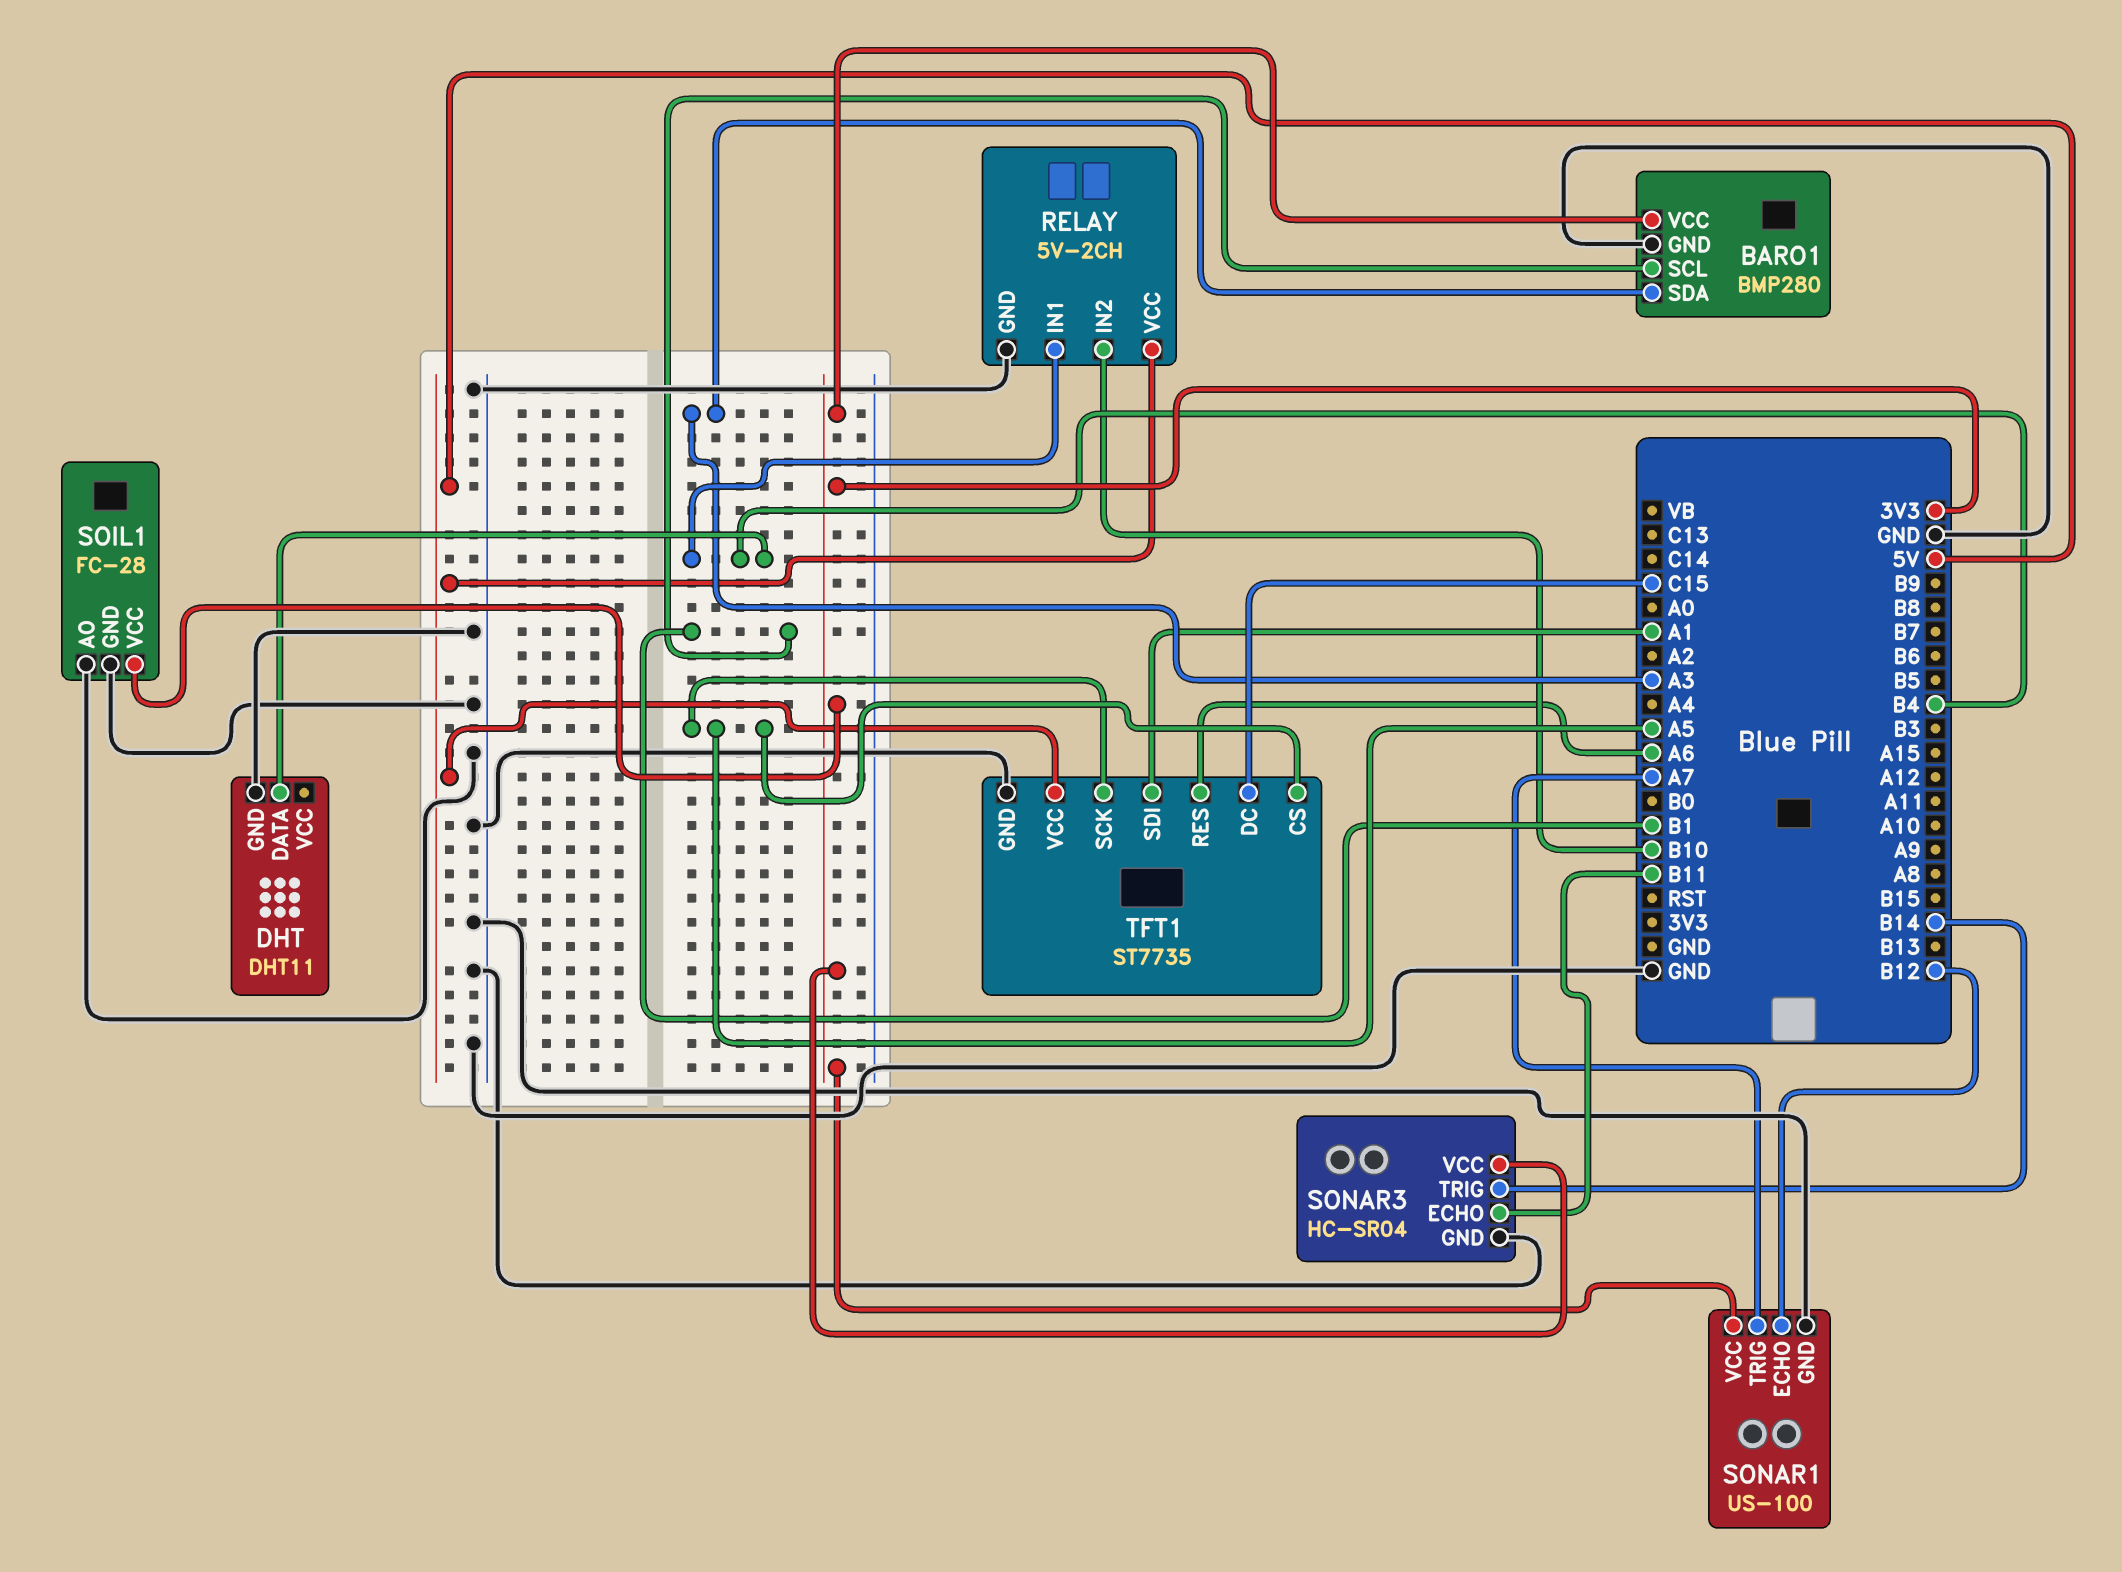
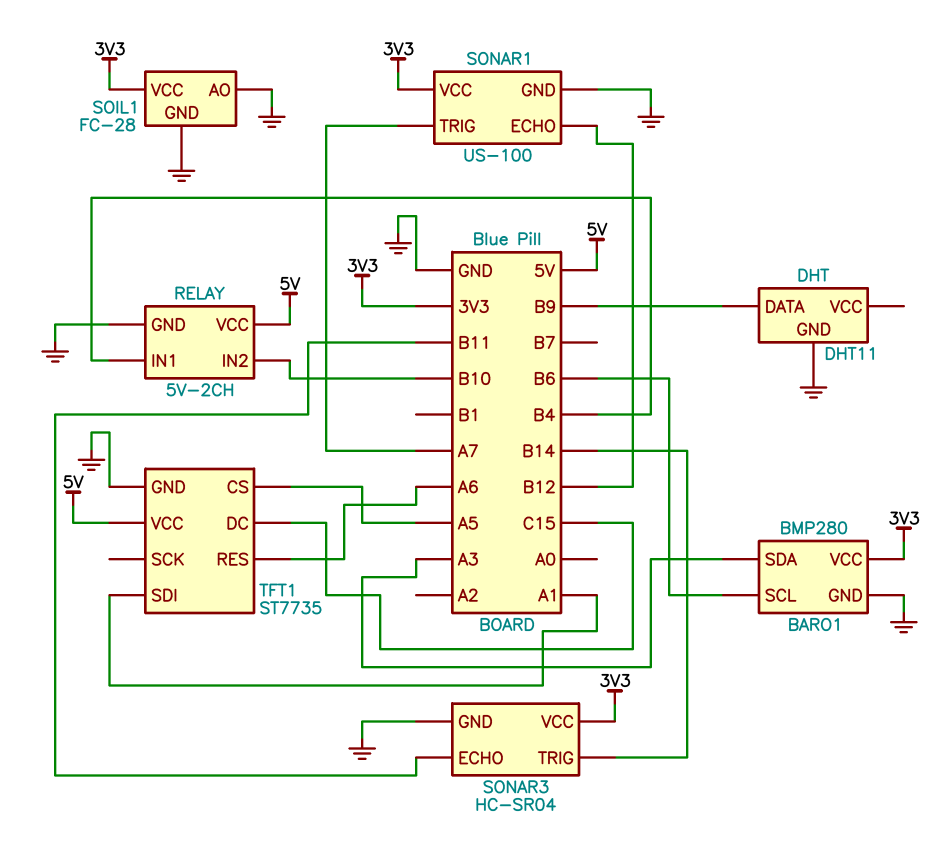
BARO1 pin SCL: B1 -> B6
DHT pin DATA: B4 -> B9
TFT1 pin SCK: A5 -> none

